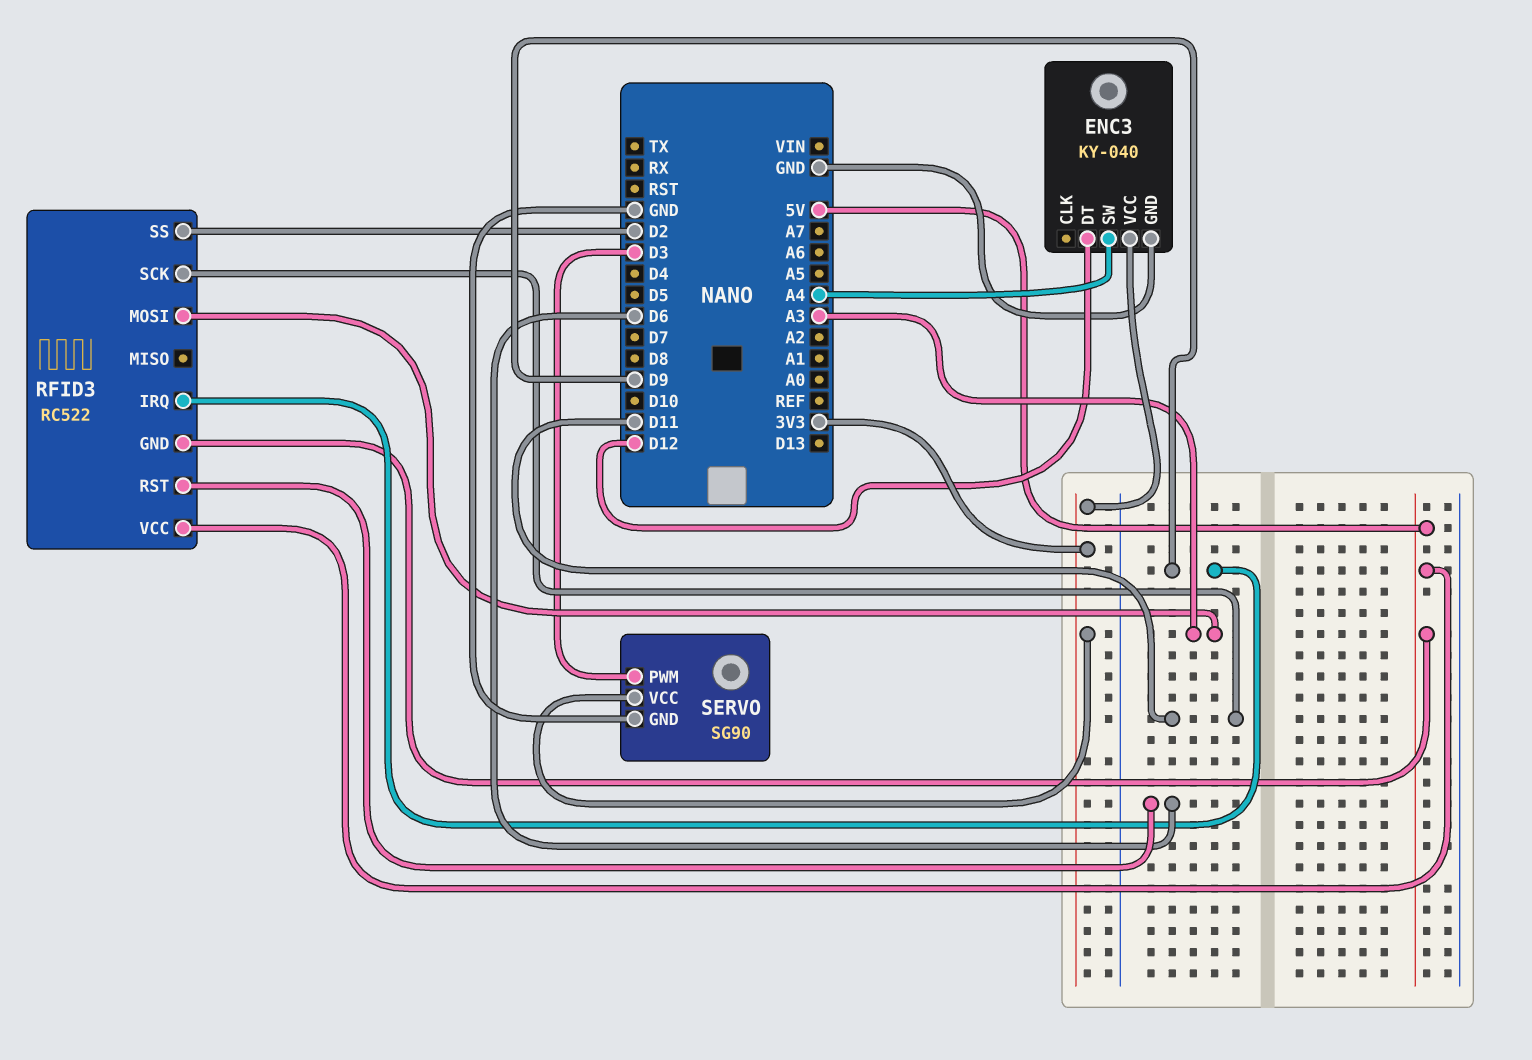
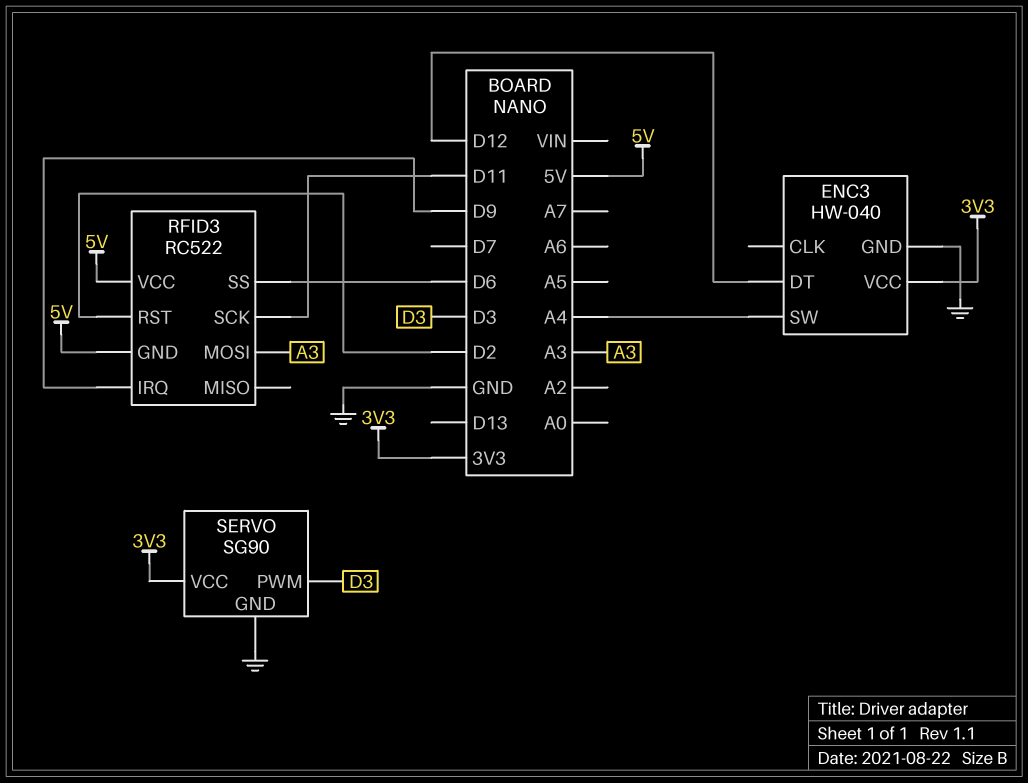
ENC3: KY-040 -> HW-040
RFID3 pin RST: D6 -> D2
RFID3 pin SS: D2 -> D6

